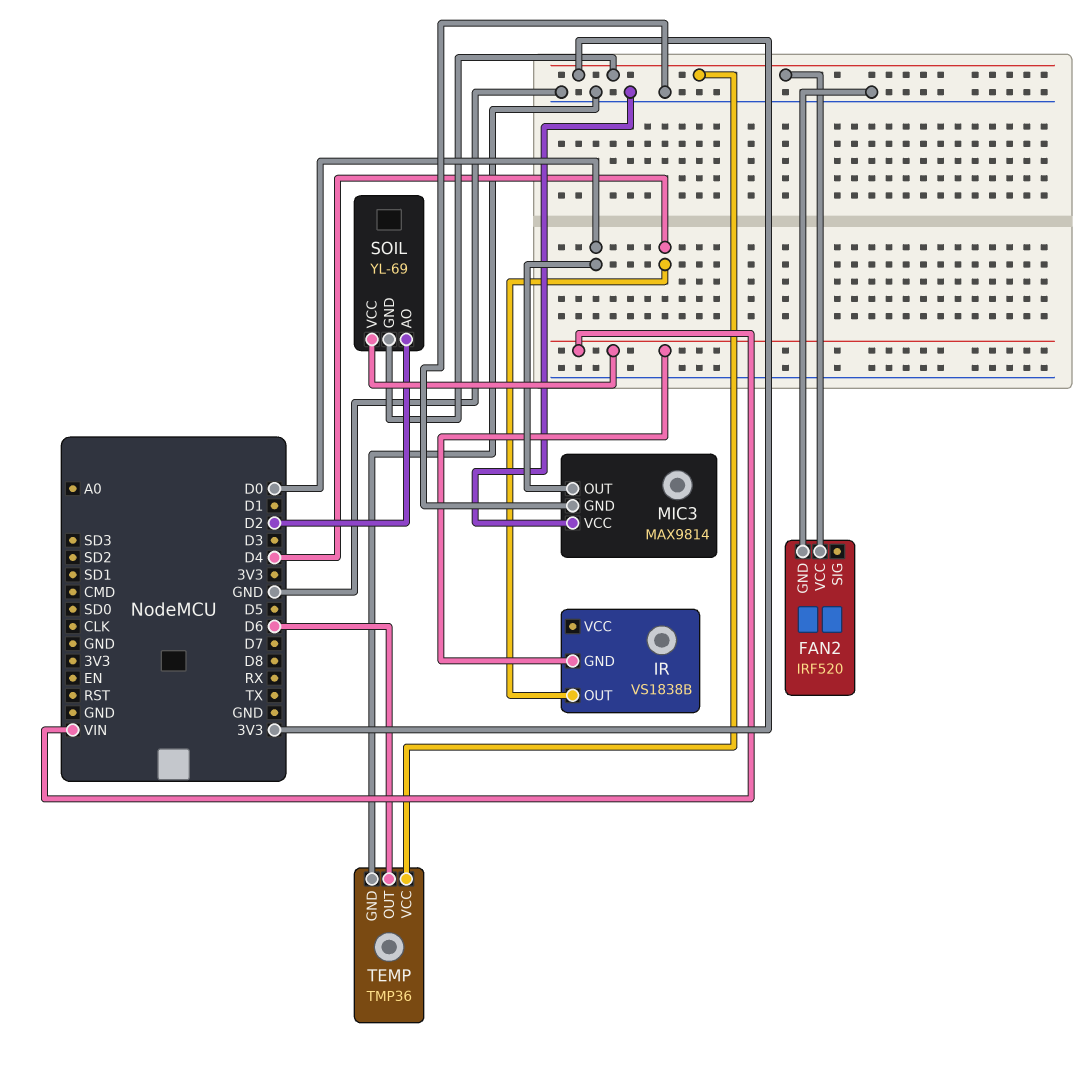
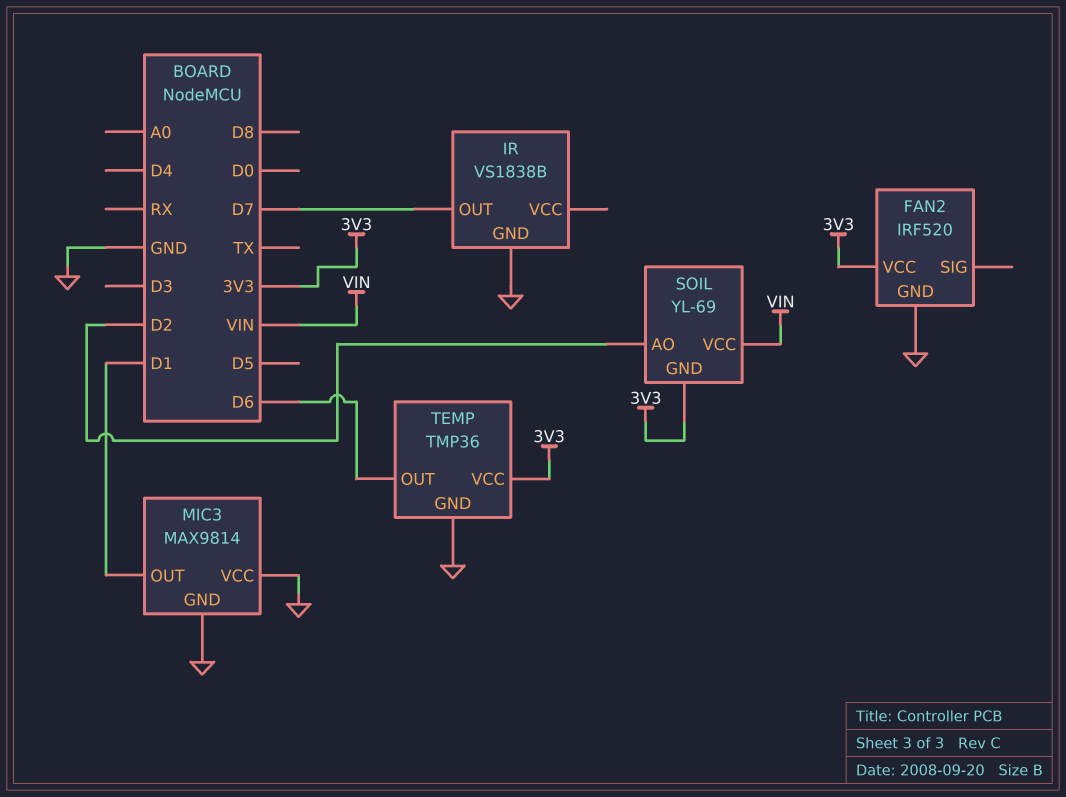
IR pin GND: VIN -> GND
IR pin OUT: D4 -> D7
MIC3 pin OUT: D0 -> D1

